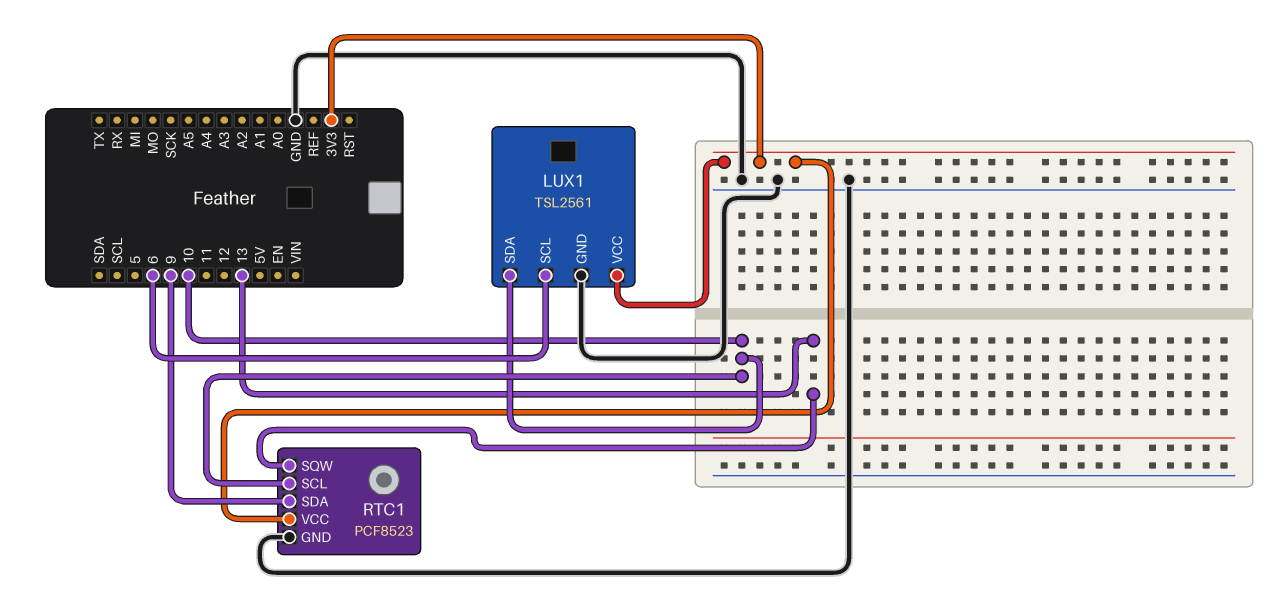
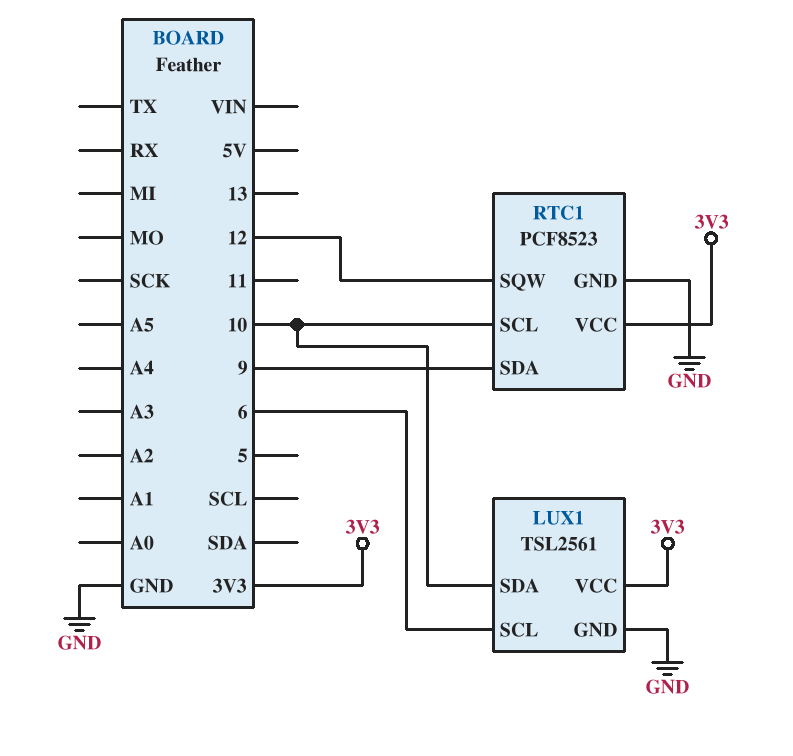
RTC1 pin SQW: 13 -> 12

